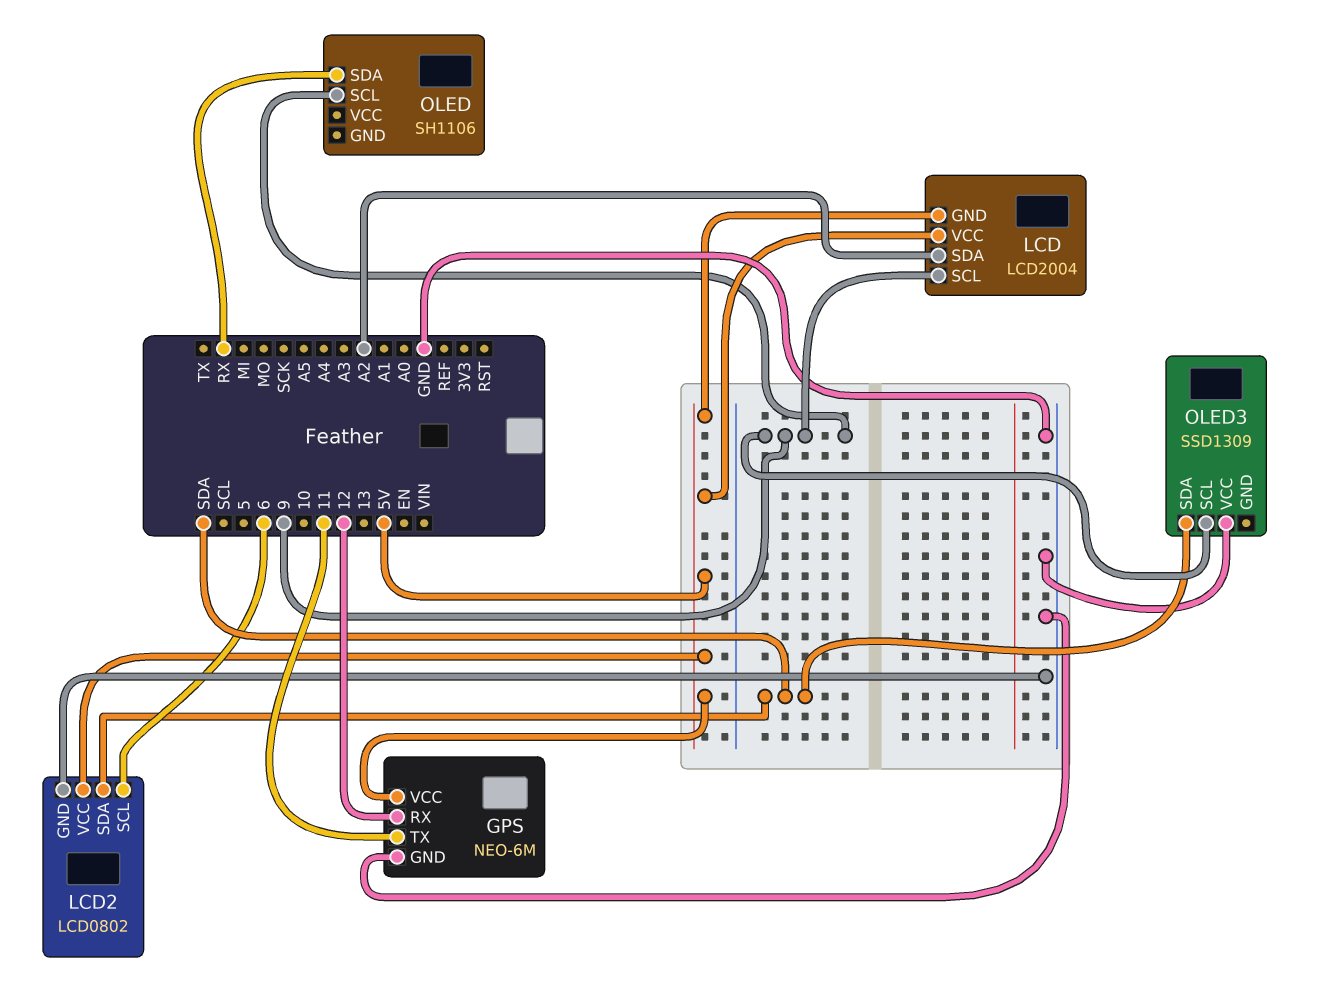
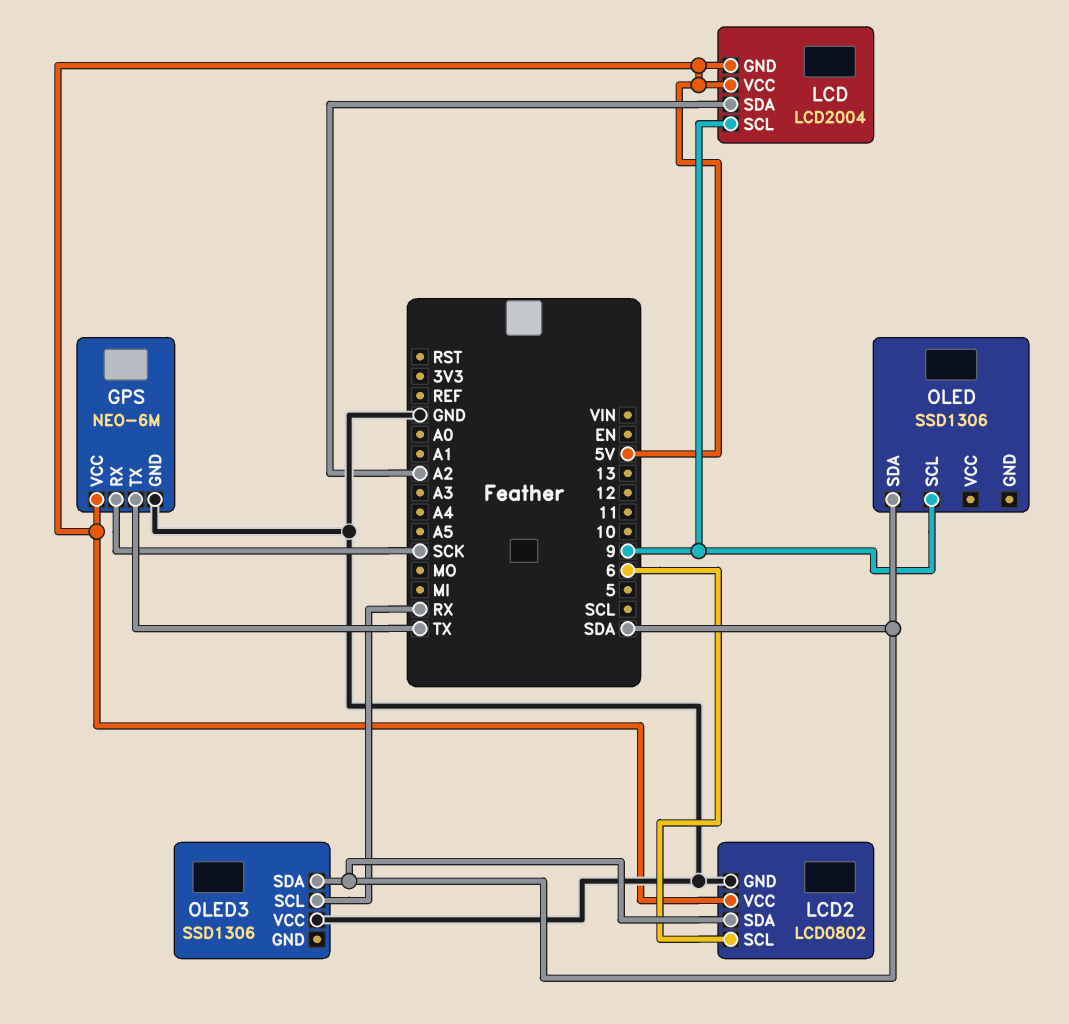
GPS pin RX: 12 -> SCK
GPS pin TX: 11 -> TX
OLED: SH1106 -> SSD1306
OLED pin SDA: RX -> SDA
OLED3: SSD1309 -> SSD1306
OLED3 pin SCL: 9 -> RX

